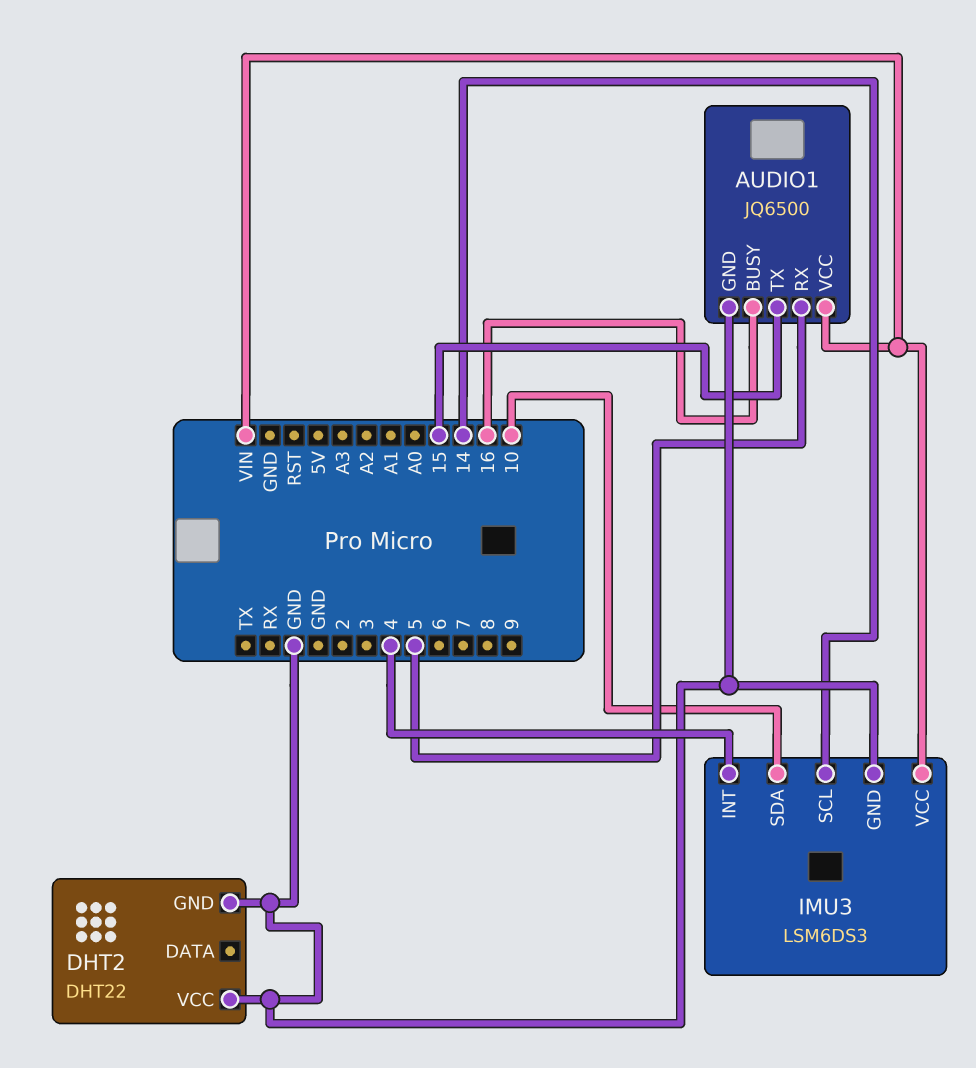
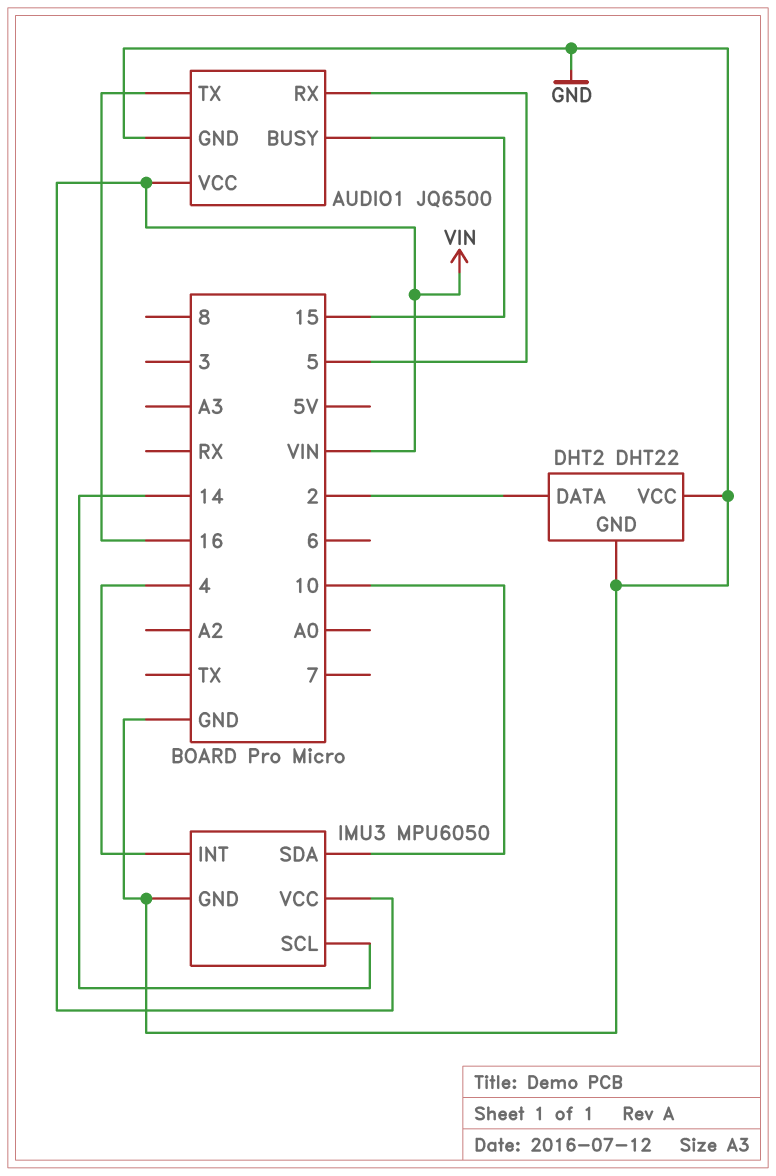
AUDIO1 pin BUSY: 16 -> 15
AUDIO1 pin TX: 15 -> 16
DHT2 pin DATA: none -> 2
IMU3: LSM6DS3 -> MPU6050

